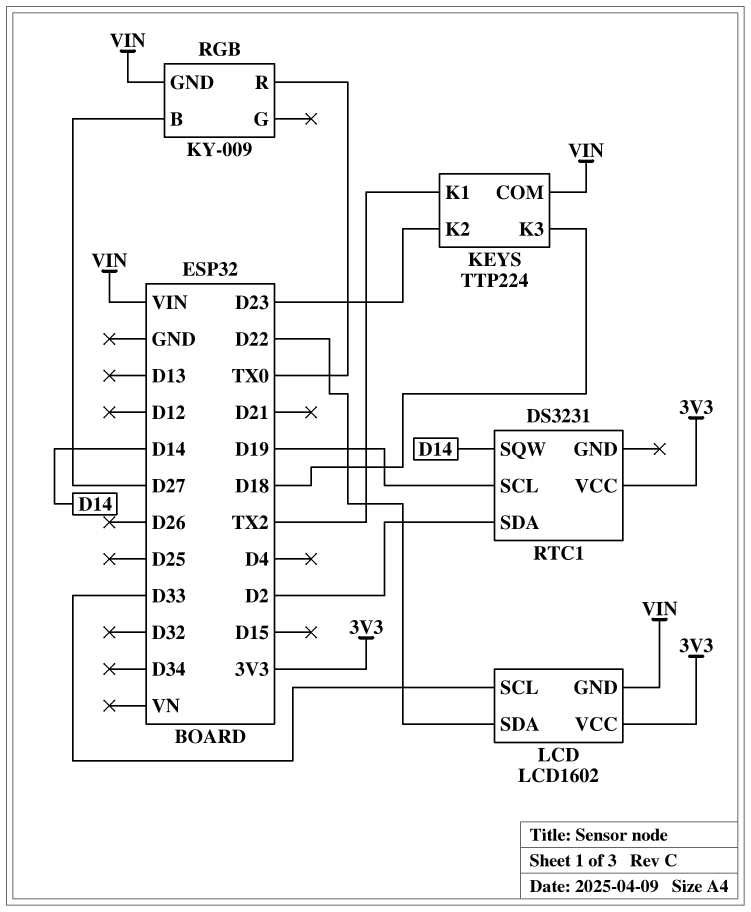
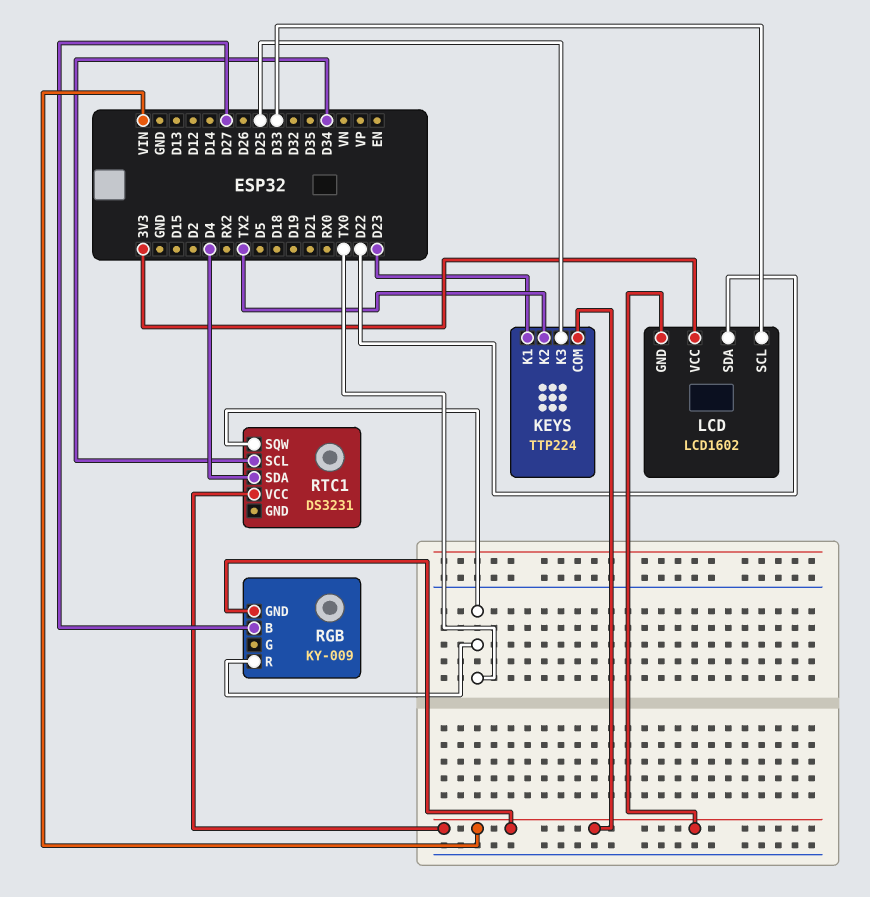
KEYS pin K1: TX2 -> D23
KEYS pin K2: D23 -> TX2
KEYS pin K3: D18 -> D25
RTC1 pin SCL: D19 -> D34
RTC1 pin SDA: D2 -> D4
RTC1 pin SQW: D14 -> TX0
RTC1 pin VCC: 3V3 -> VIN

